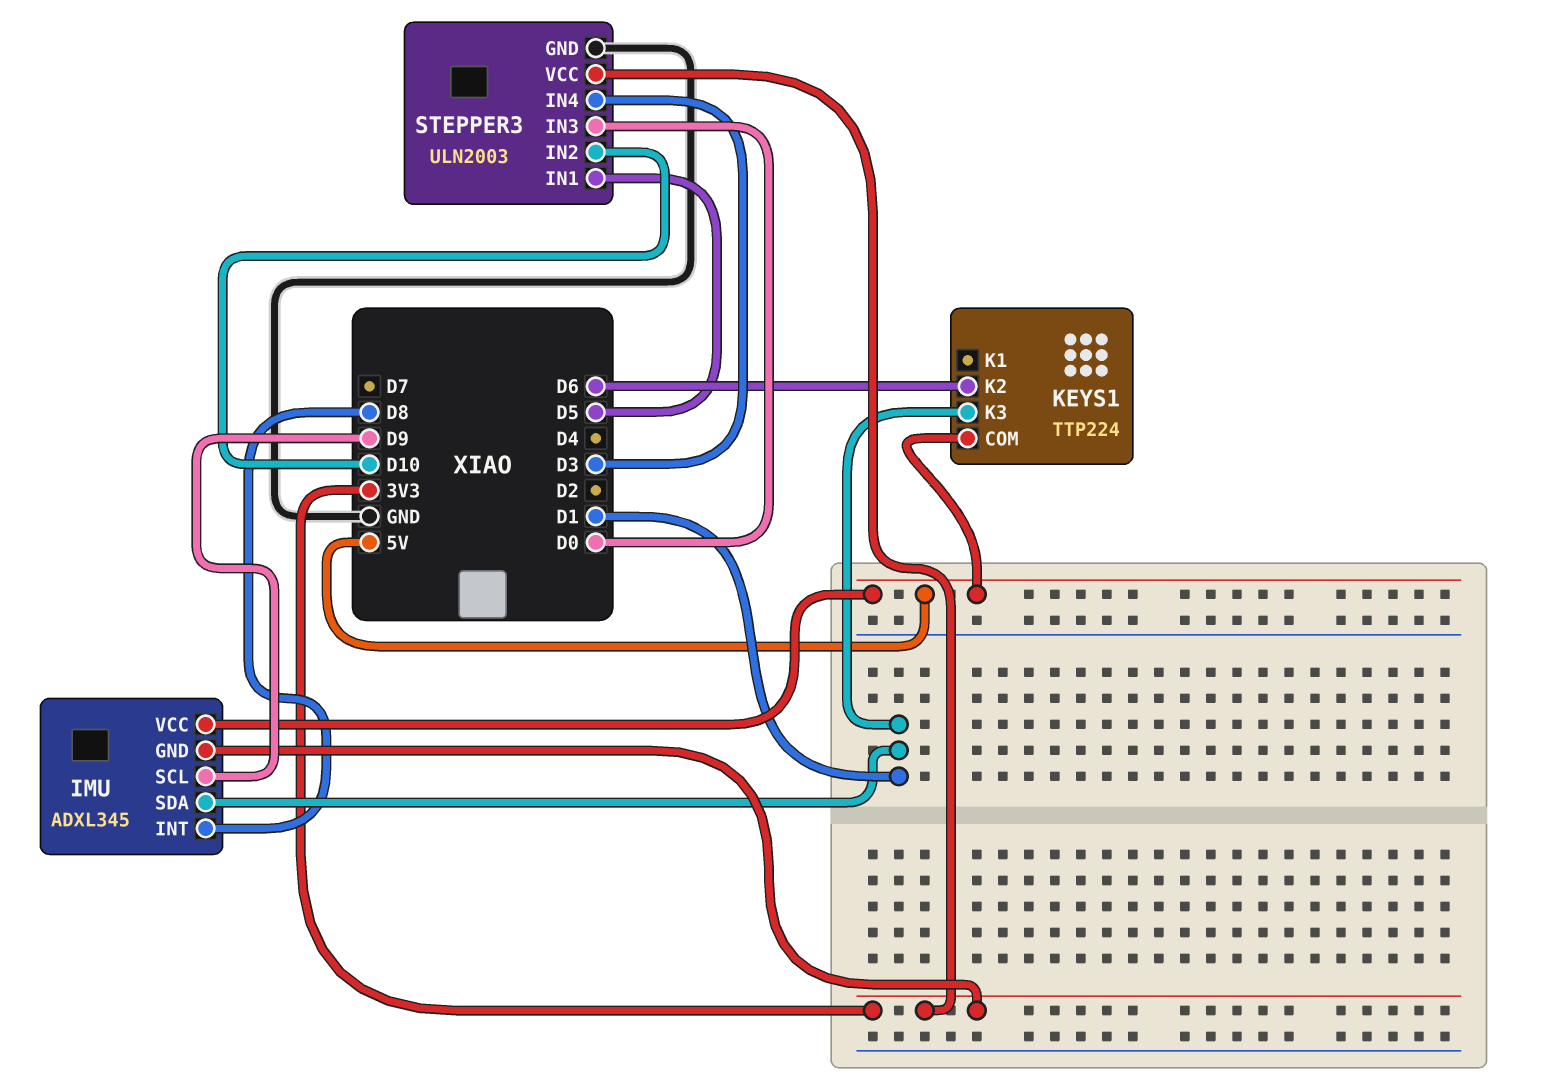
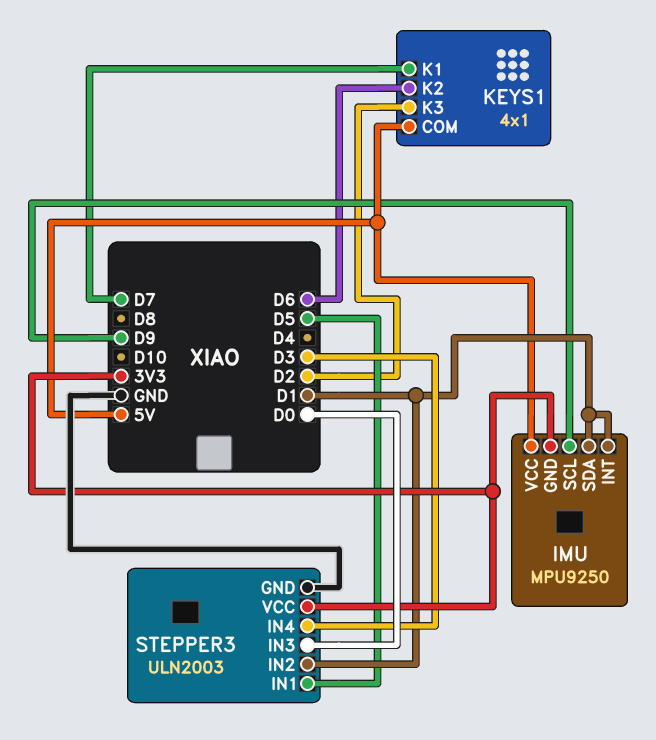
IMU: ADXL345 -> MPU9250
IMU pin INT: D8 -> D1
KEYS1: TTP224 -> 4x1
KEYS1 pin K1: none -> D7
KEYS1 pin K3: D1 -> D2
STEPPER3 pin IN2: D10 -> D1

